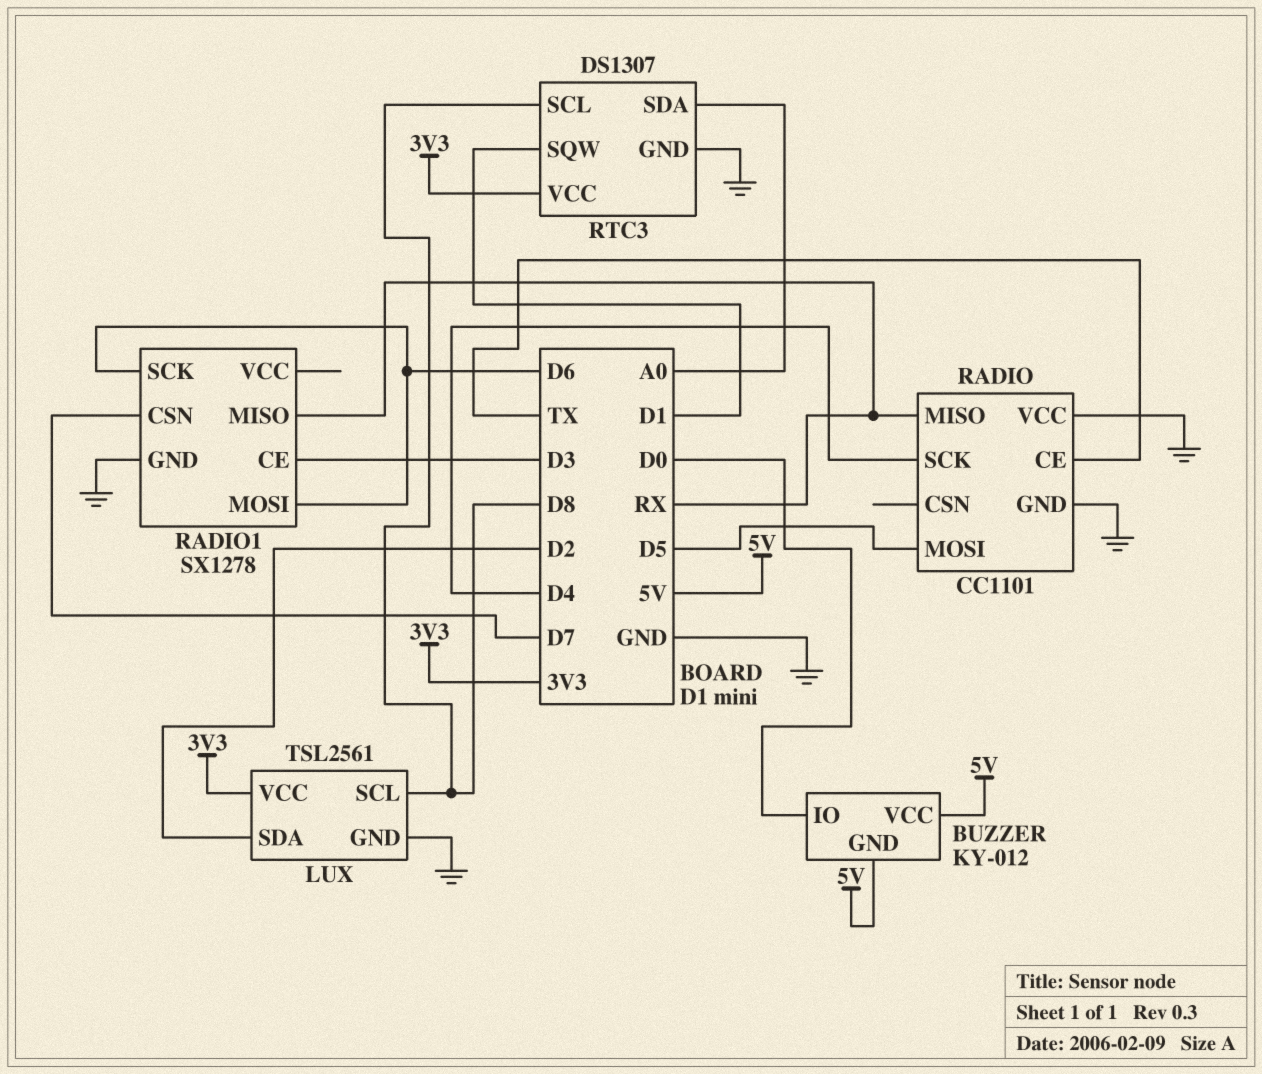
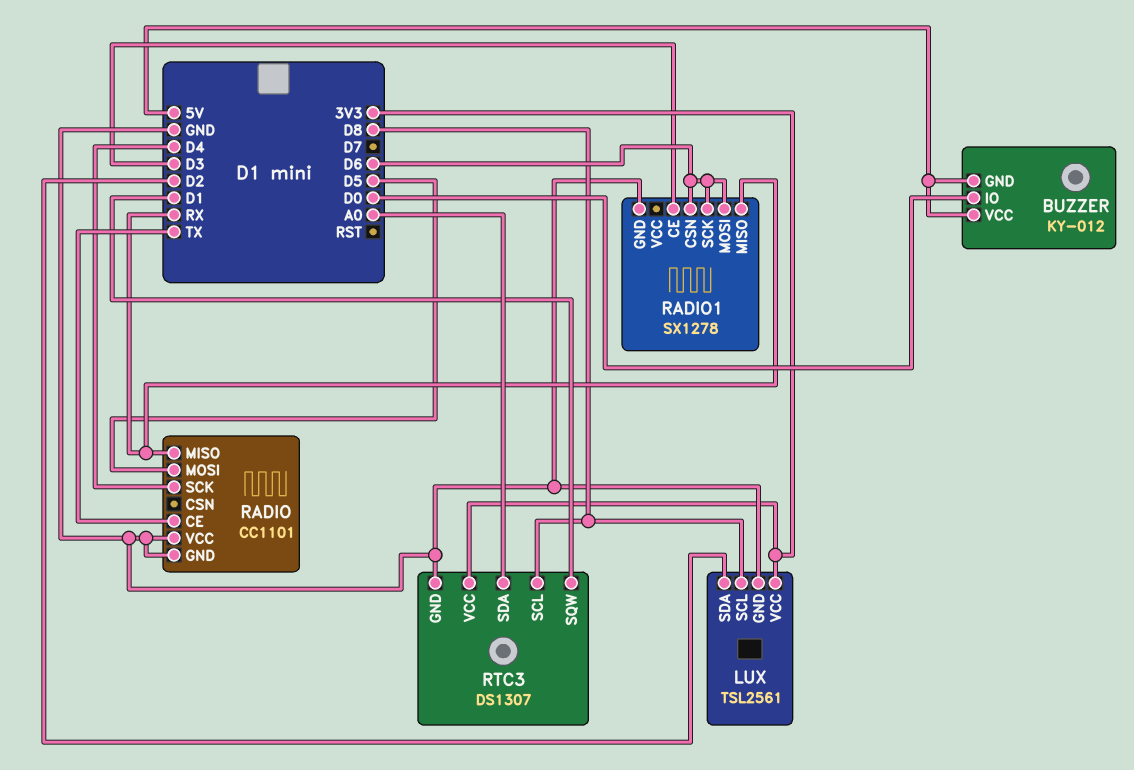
RADIO1 pin CSN: D7 -> D6

